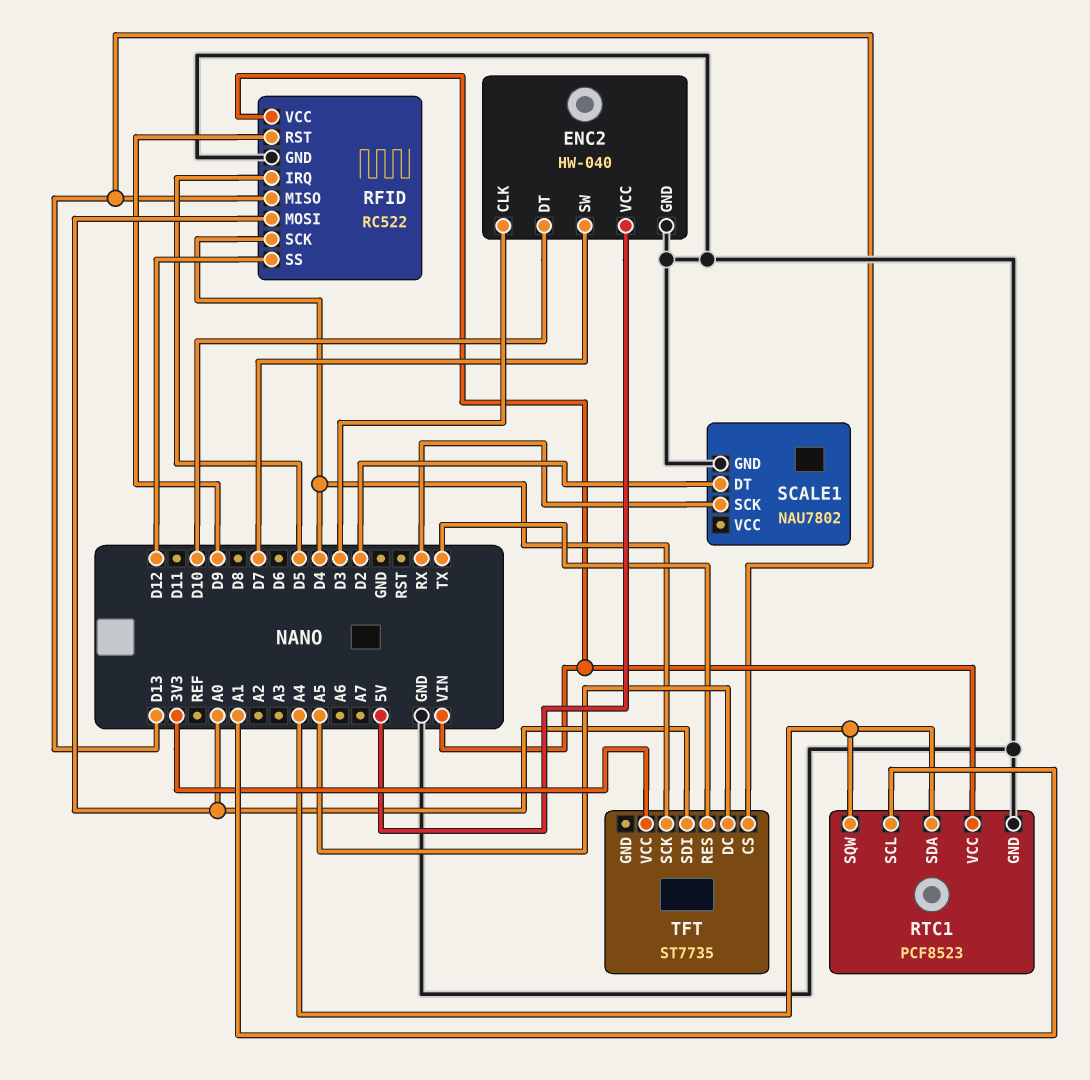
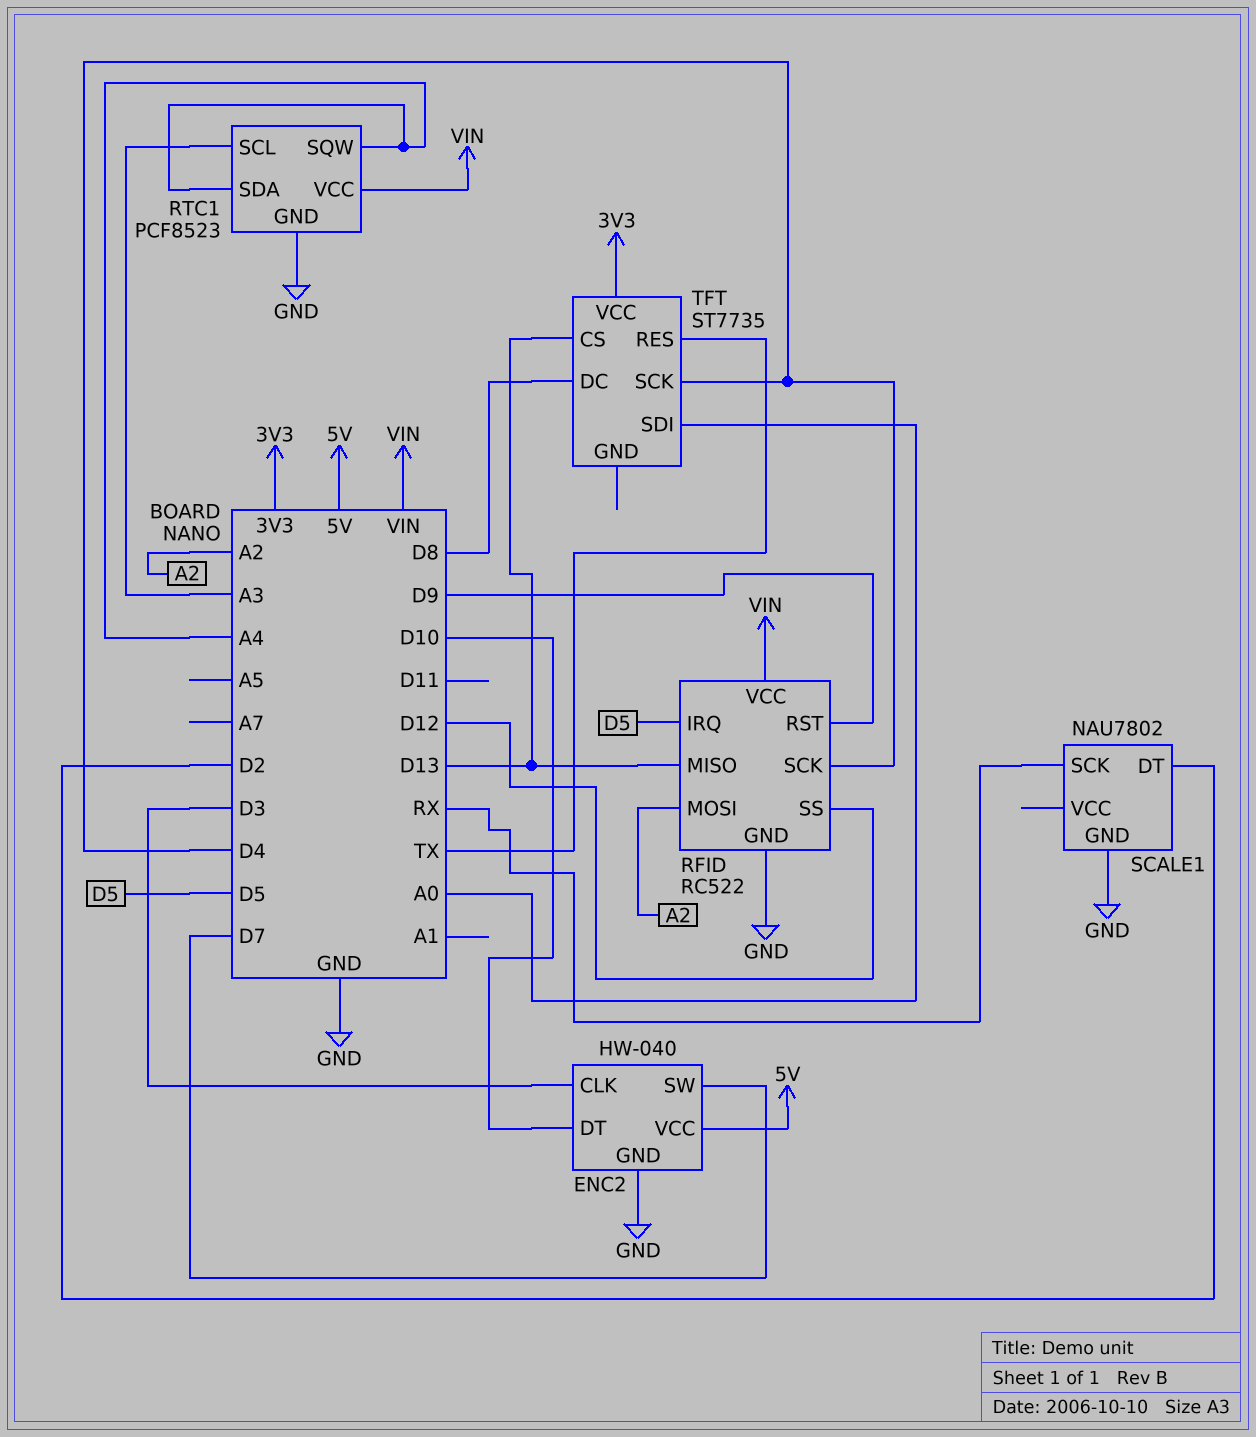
RFID pin MOSI: A0 -> A2
RTC1 pin SCL: A1 -> A3
TFT pin DC: A5 -> D8

